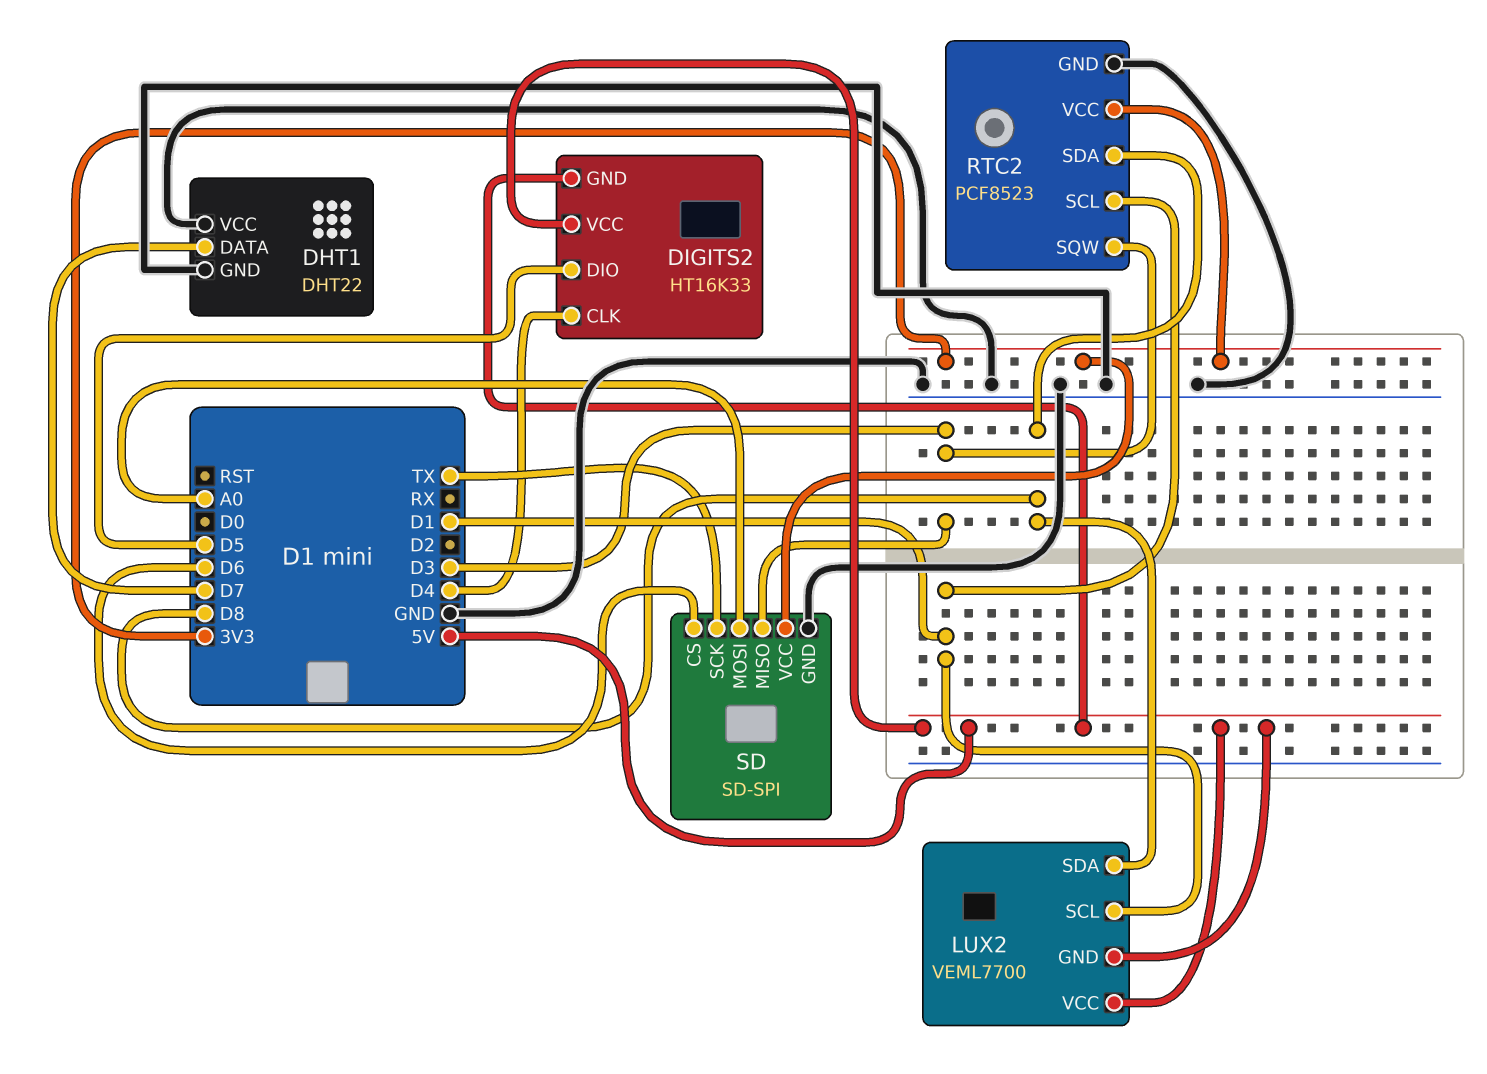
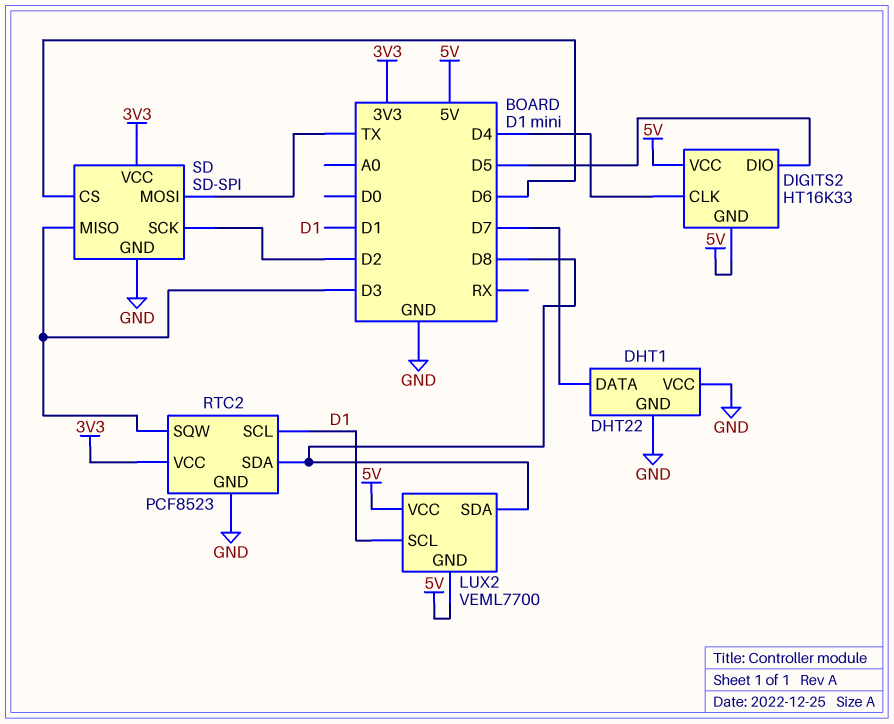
SD pin MOSI: A0 -> TX
SD pin SCK: TX -> D2

